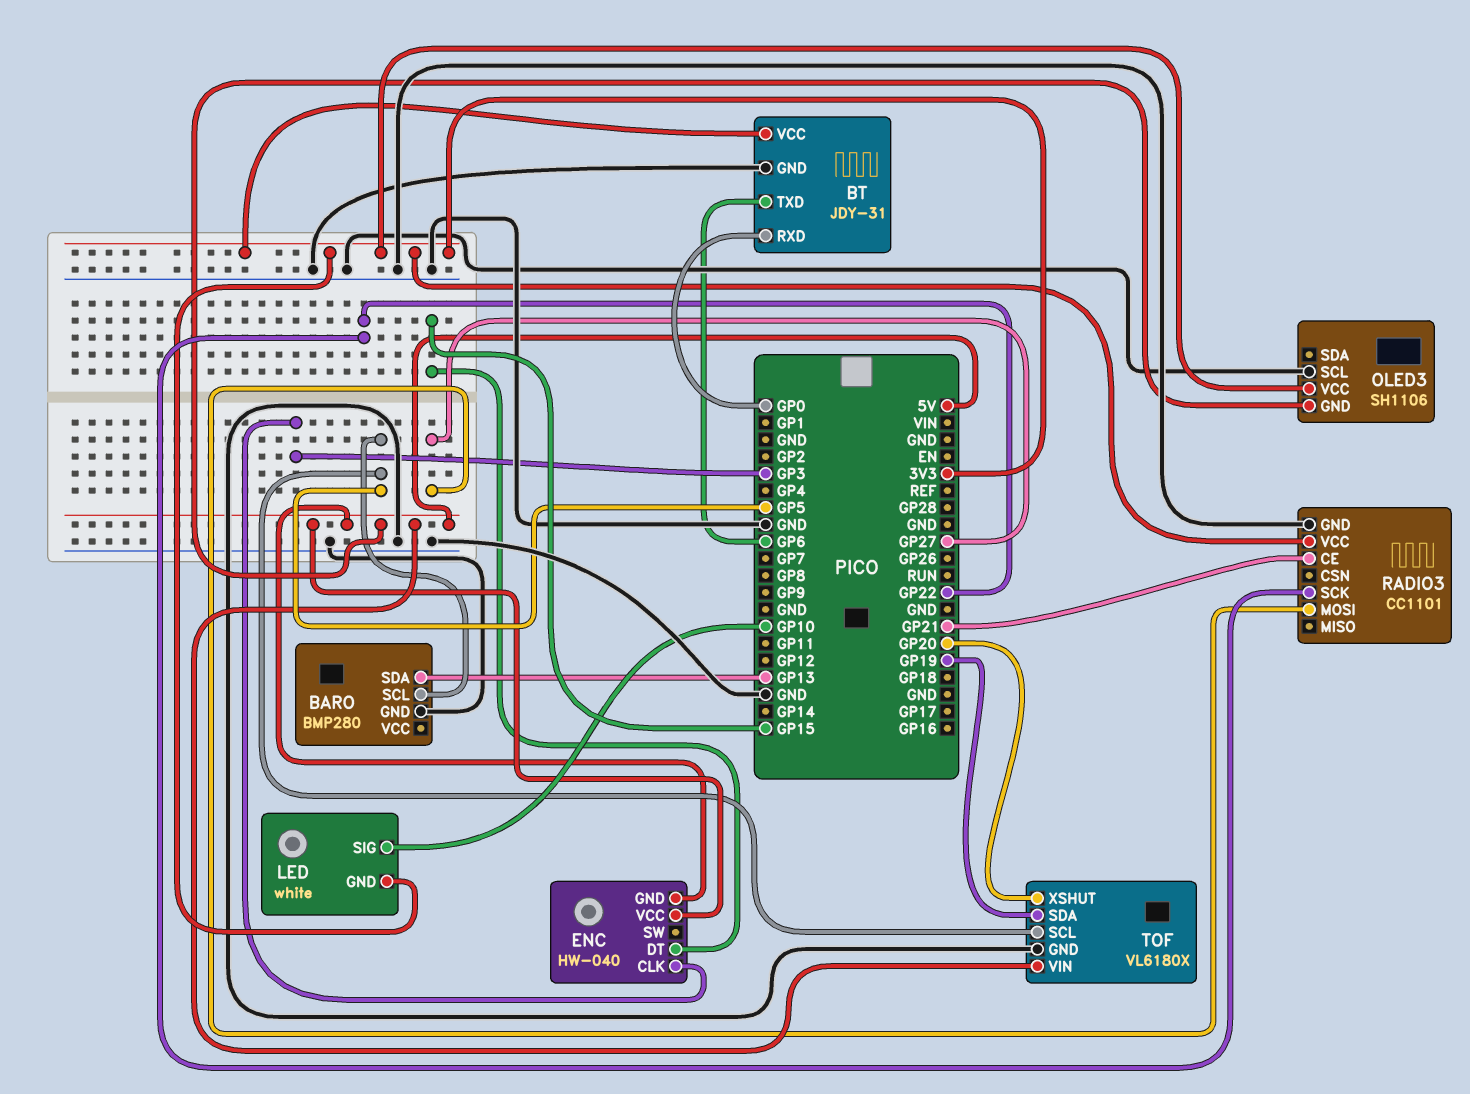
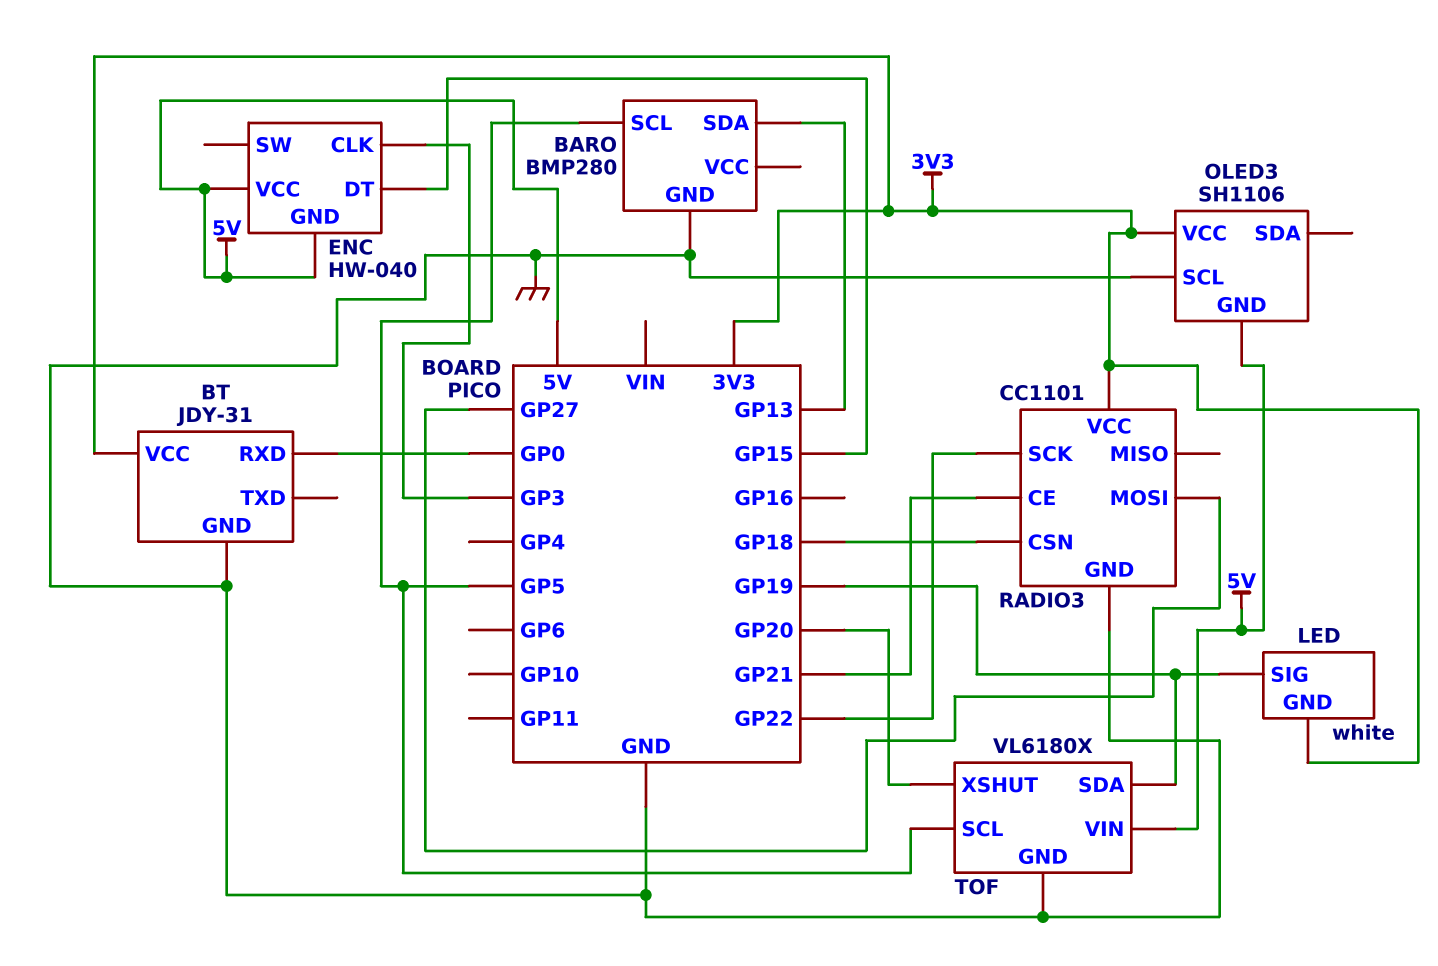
BT pin TXD: GP6 -> none
LED pin SIG: GP10 -> GP19
RADIO3 pin CSN: none -> GP18

